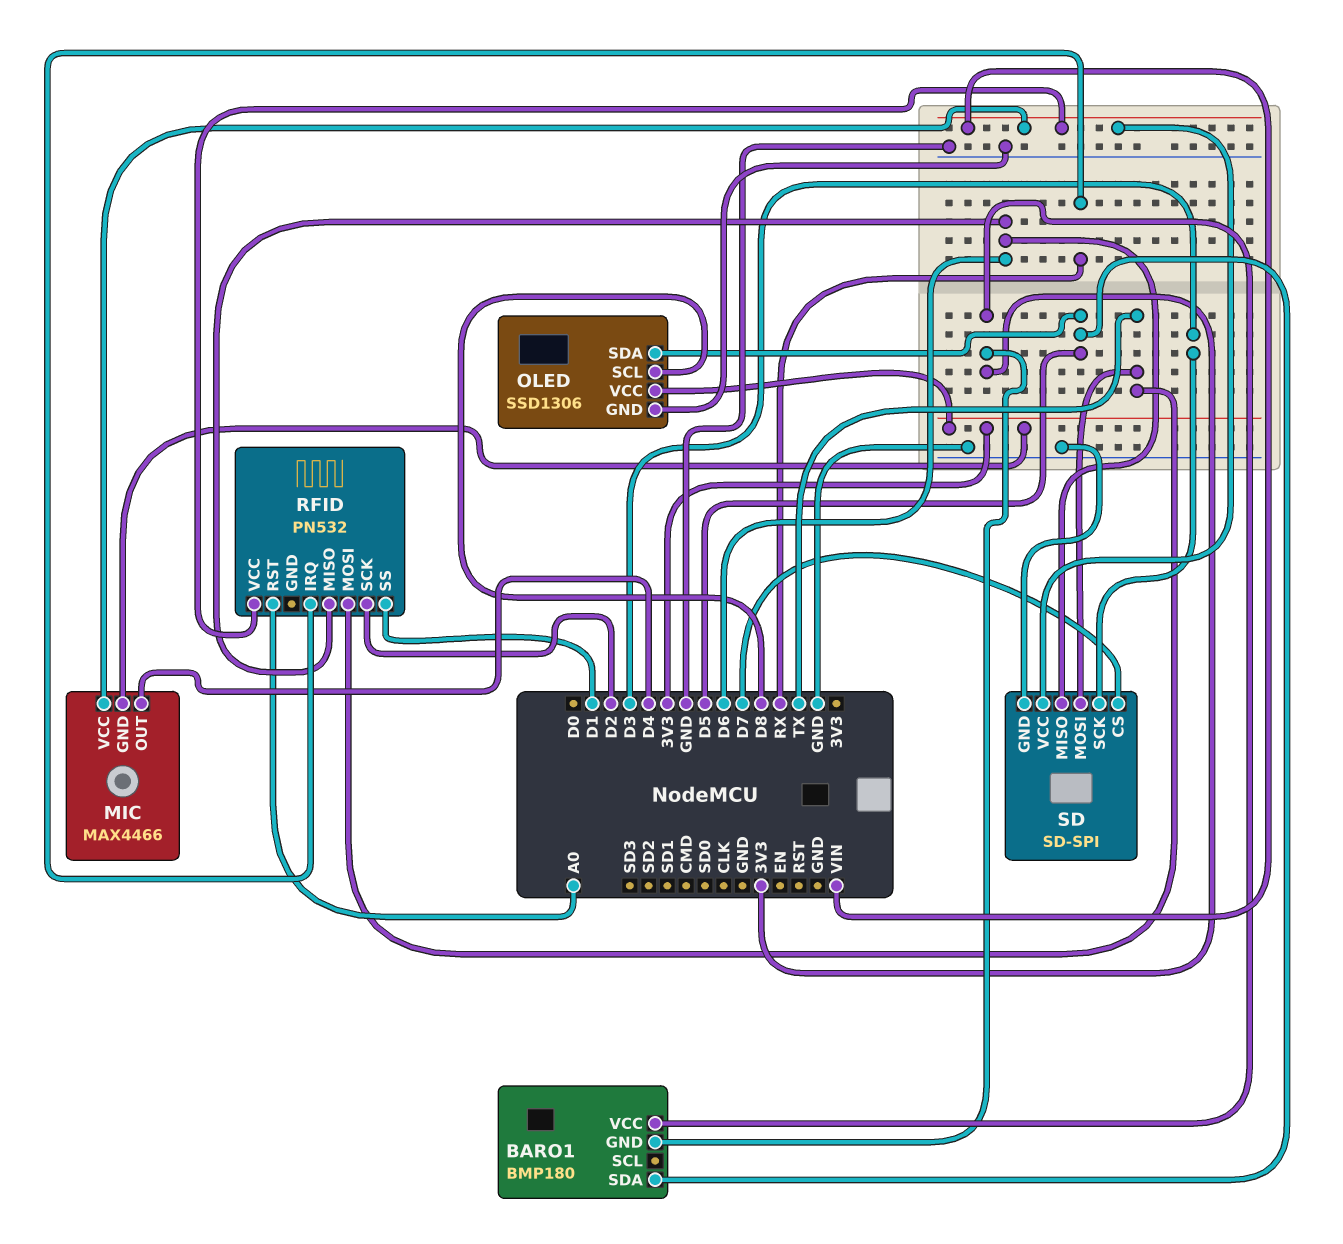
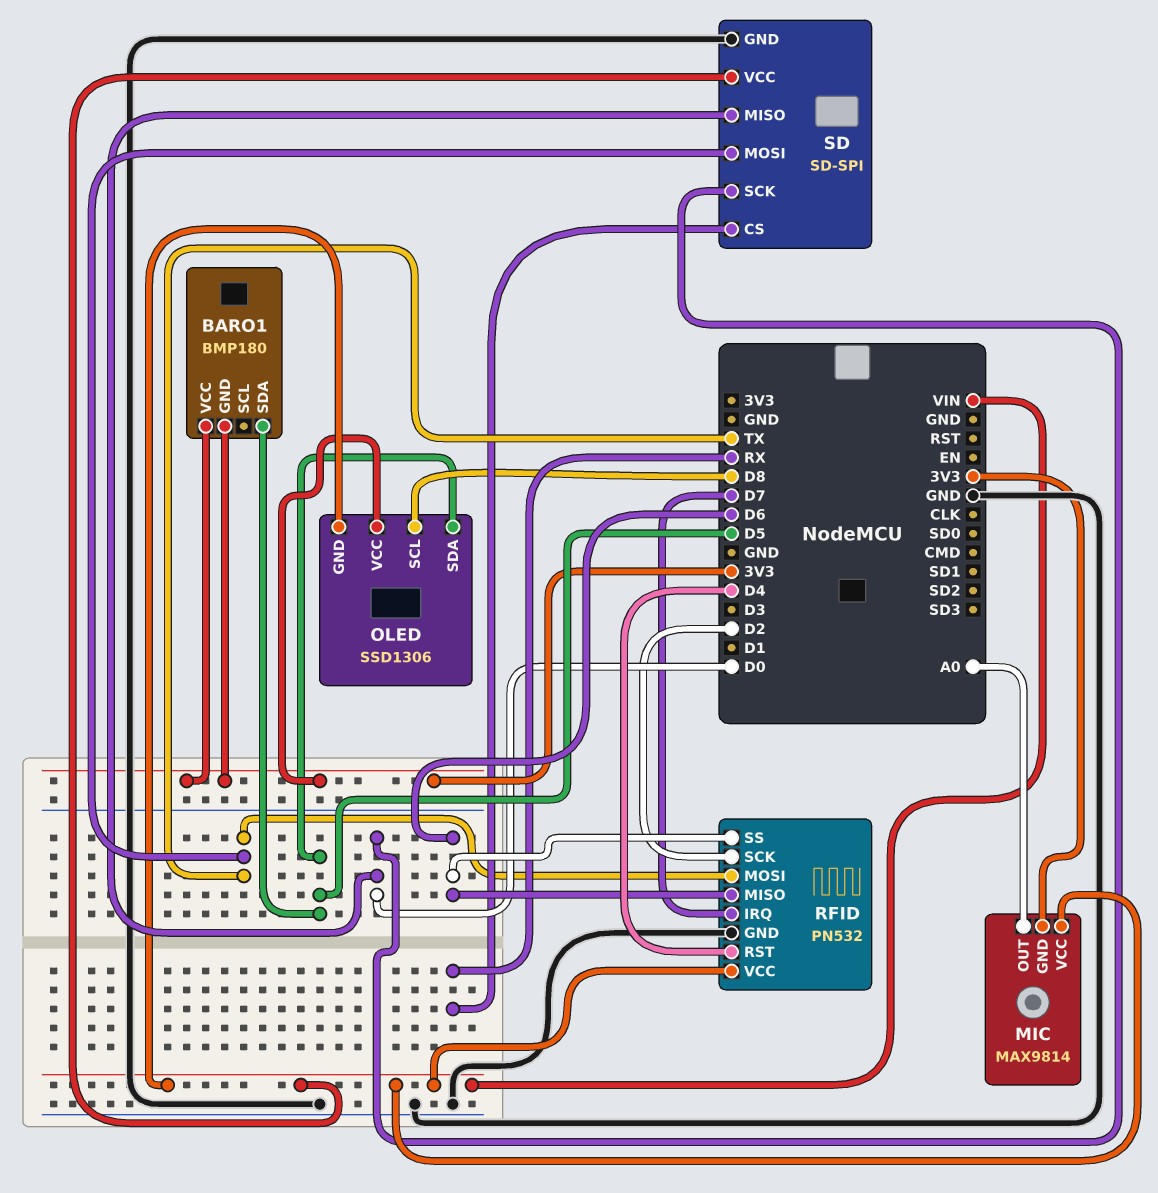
MIC: MAX4466 -> MAX9814
MIC pin OUT: D4 -> A0
OLED pin GND: GND -> VIN
RFID pin GND: none -> GND
RFID pin IRQ: RX -> D7
RFID pin RST: A0 -> D4
RFID pin SS: D1 -> D6
SD pin CS: D7 -> RX
SD pin MISO: D6 -> D0
SD pin SCK: D3 -> D0

